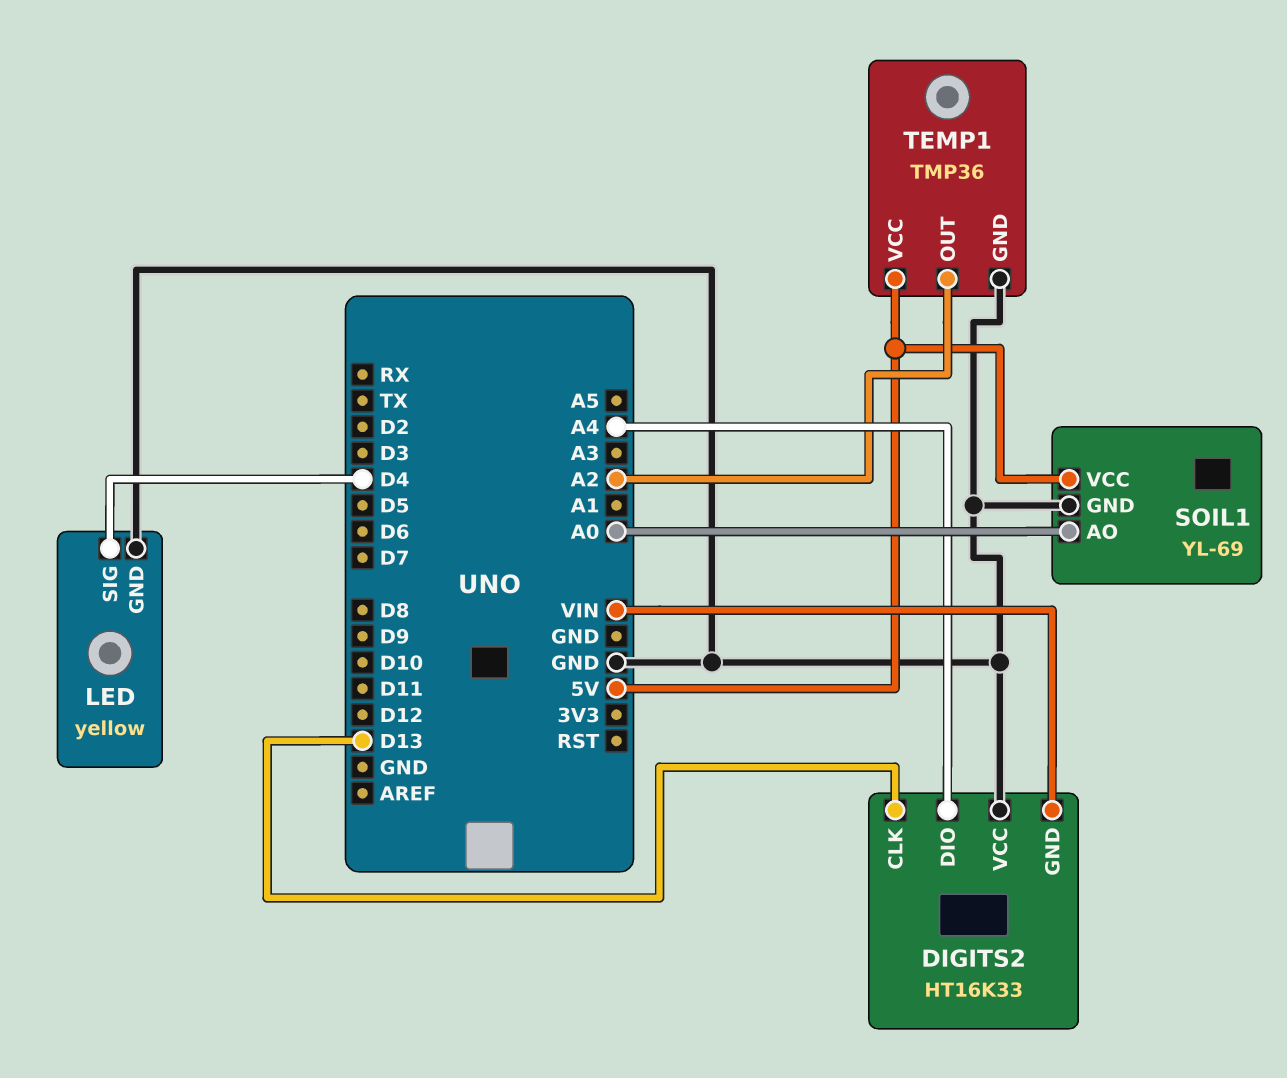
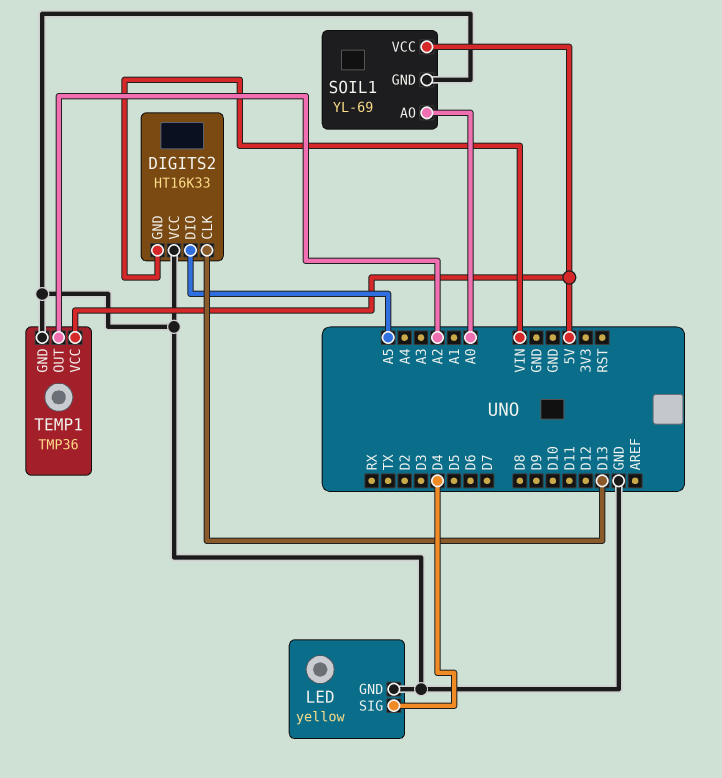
DIGITS2 pin DIO: A4 -> A5

